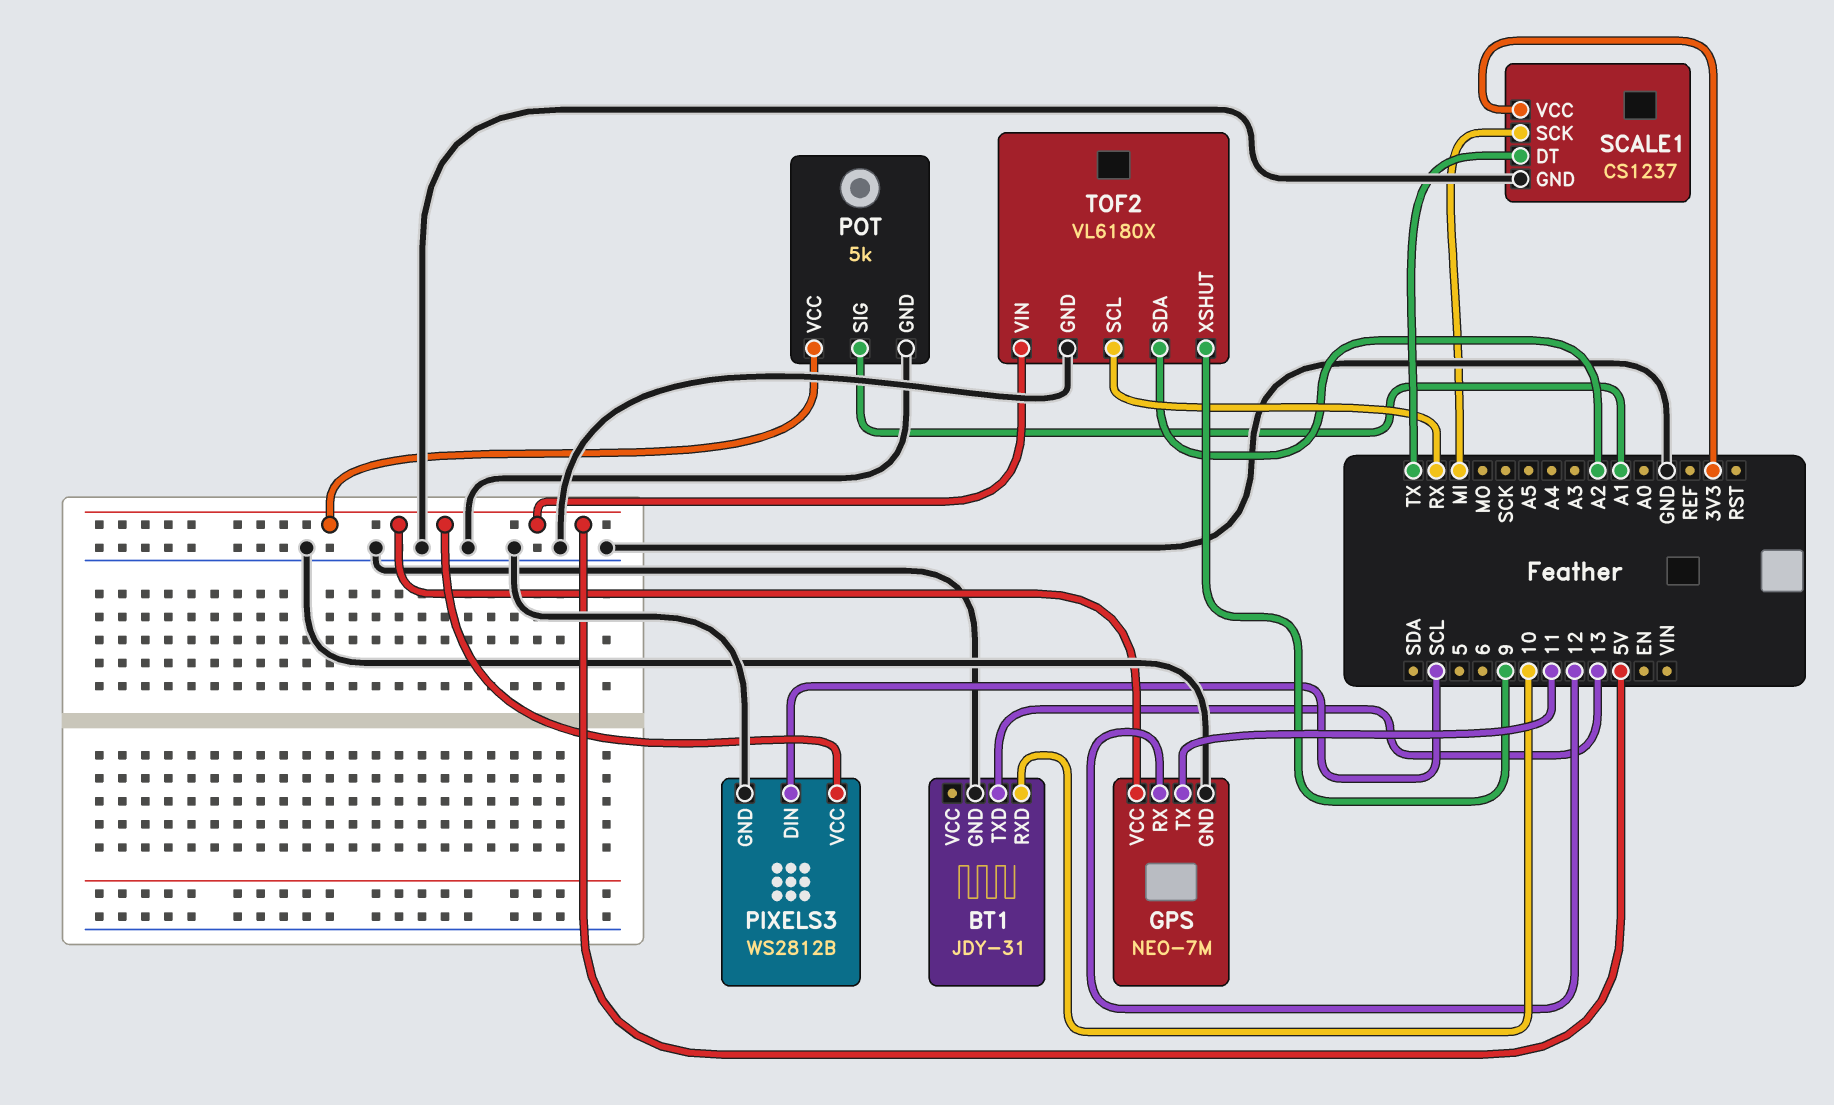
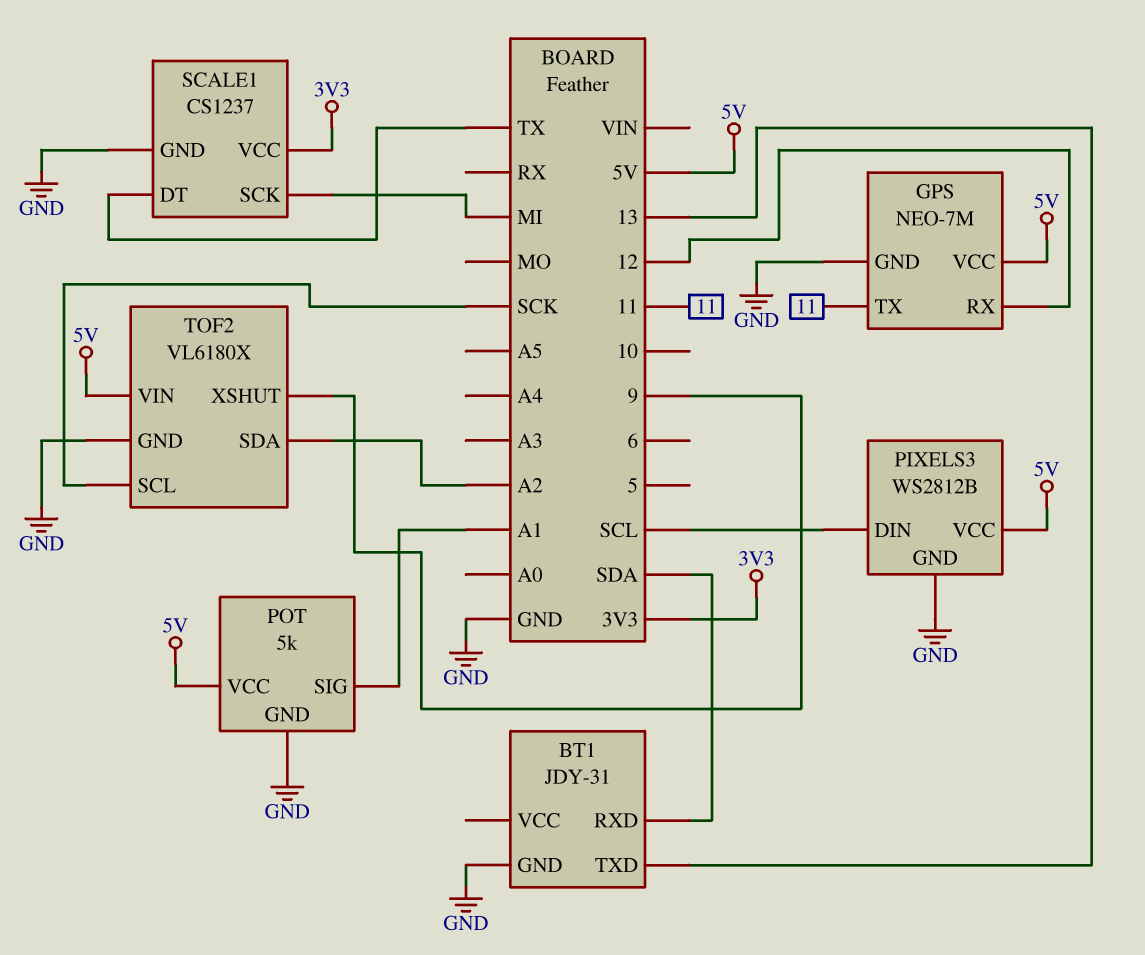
BT1 pin RXD: 10 -> SDA
TOF2 pin SCL: RX -> SCK

